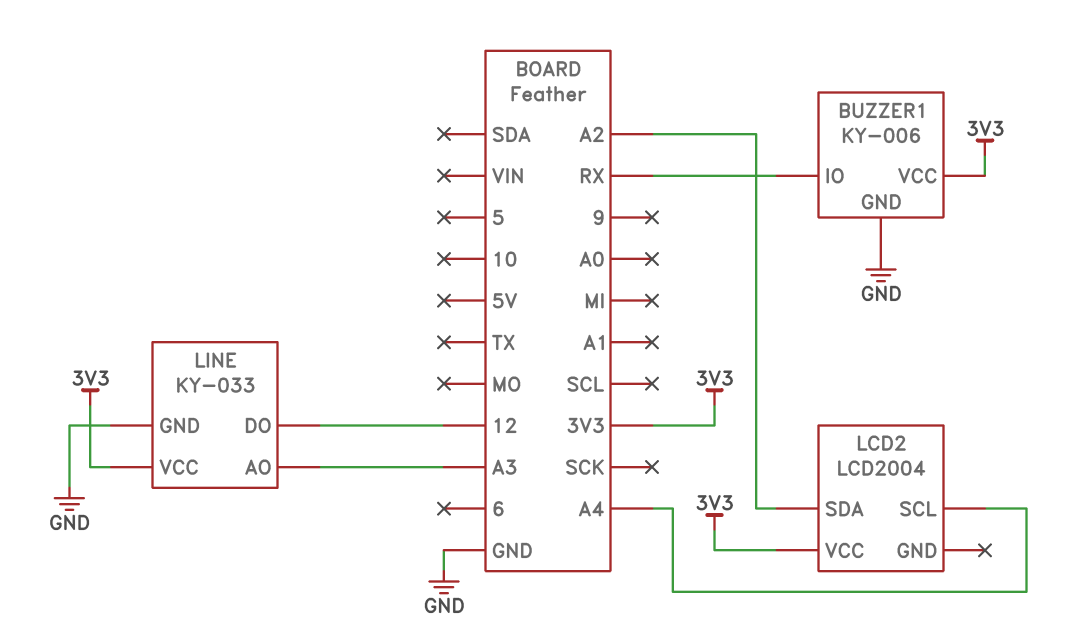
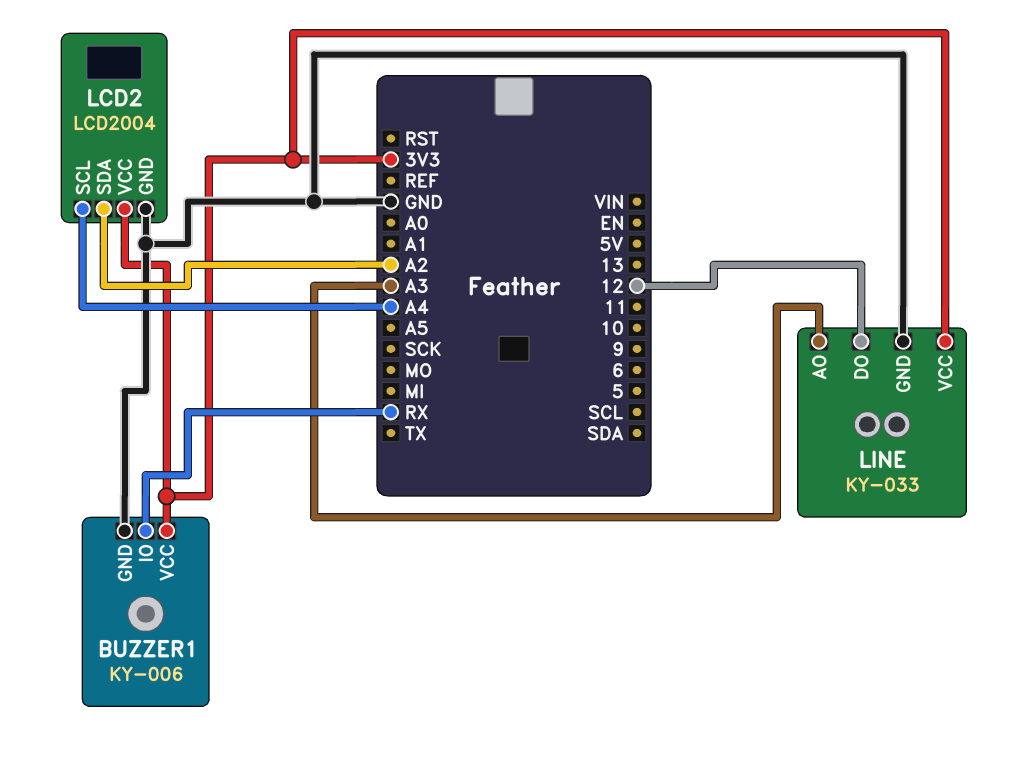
LCD2 pin GND: none -> GND

